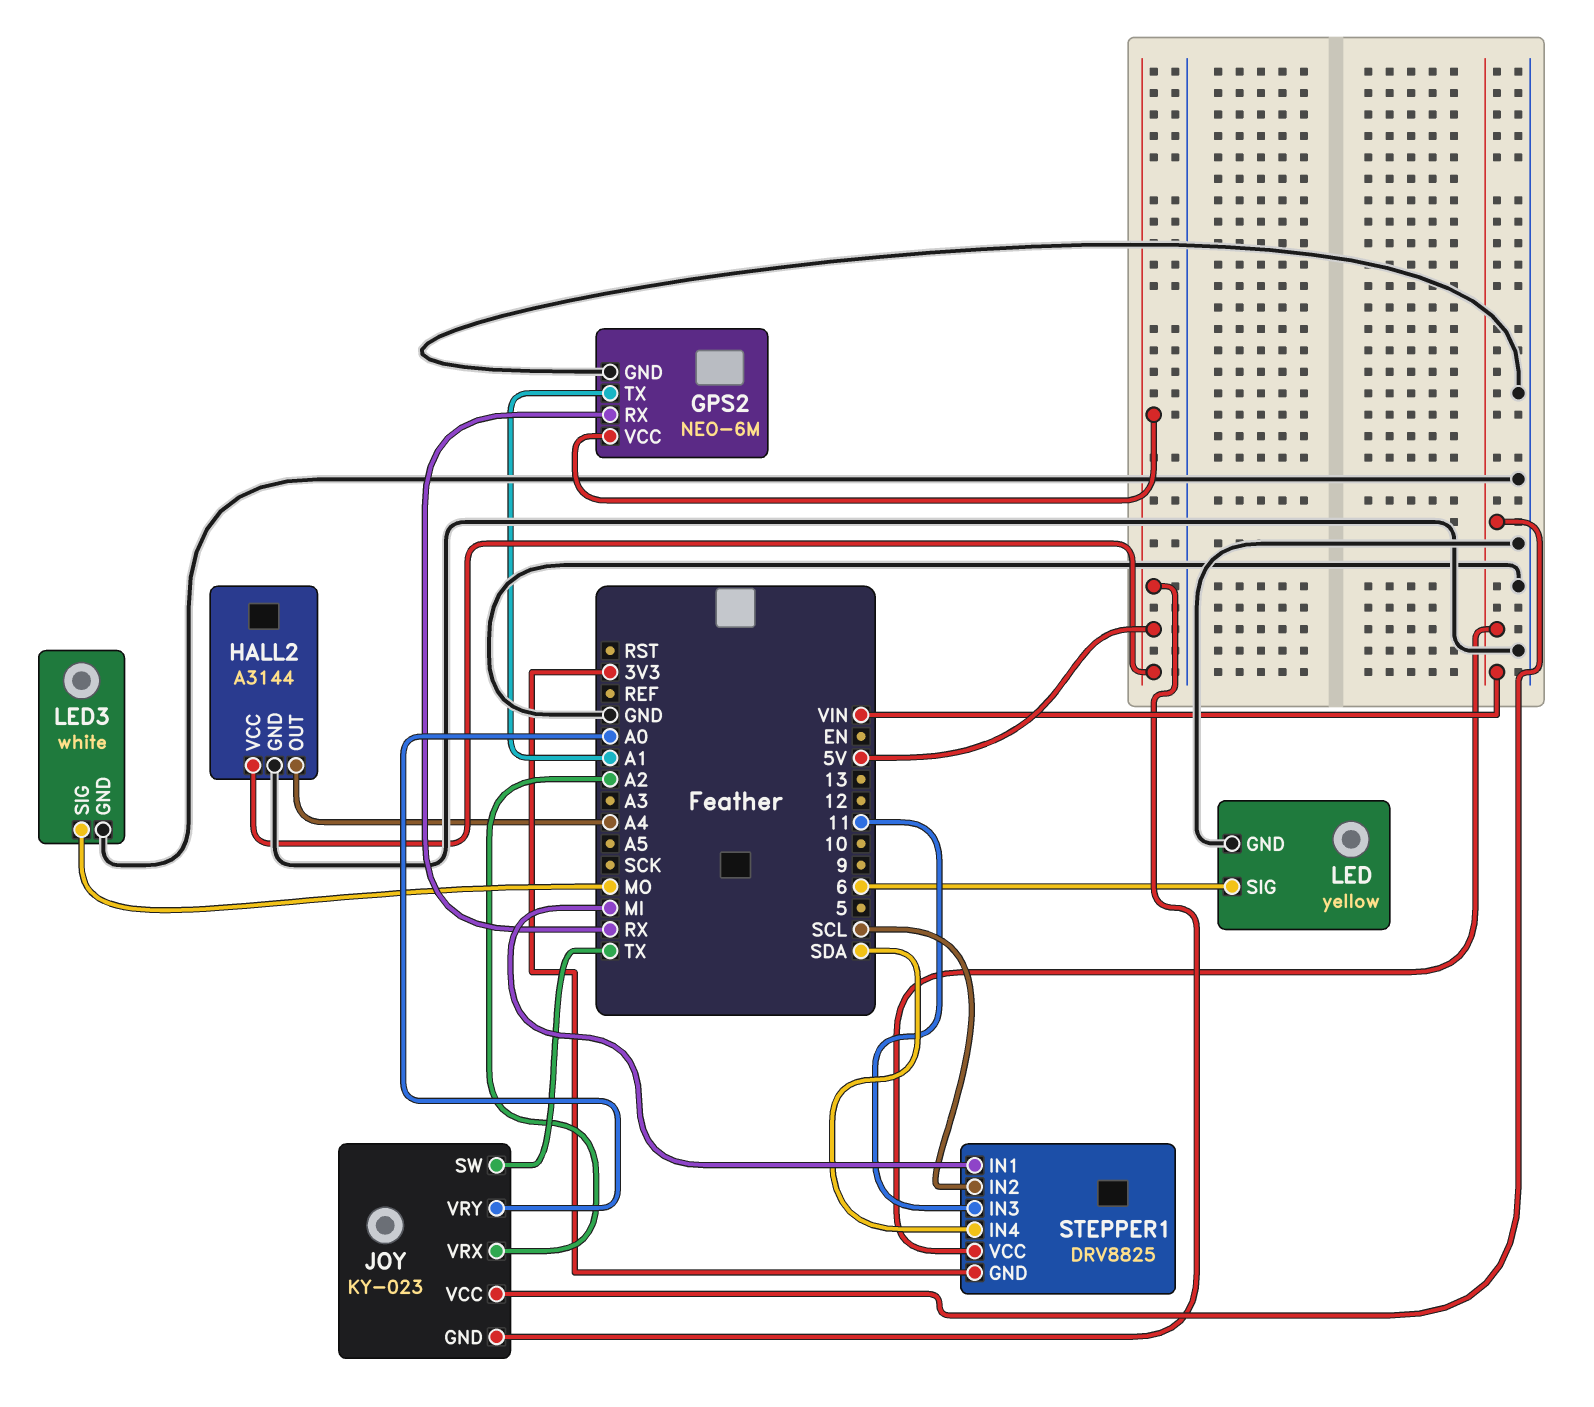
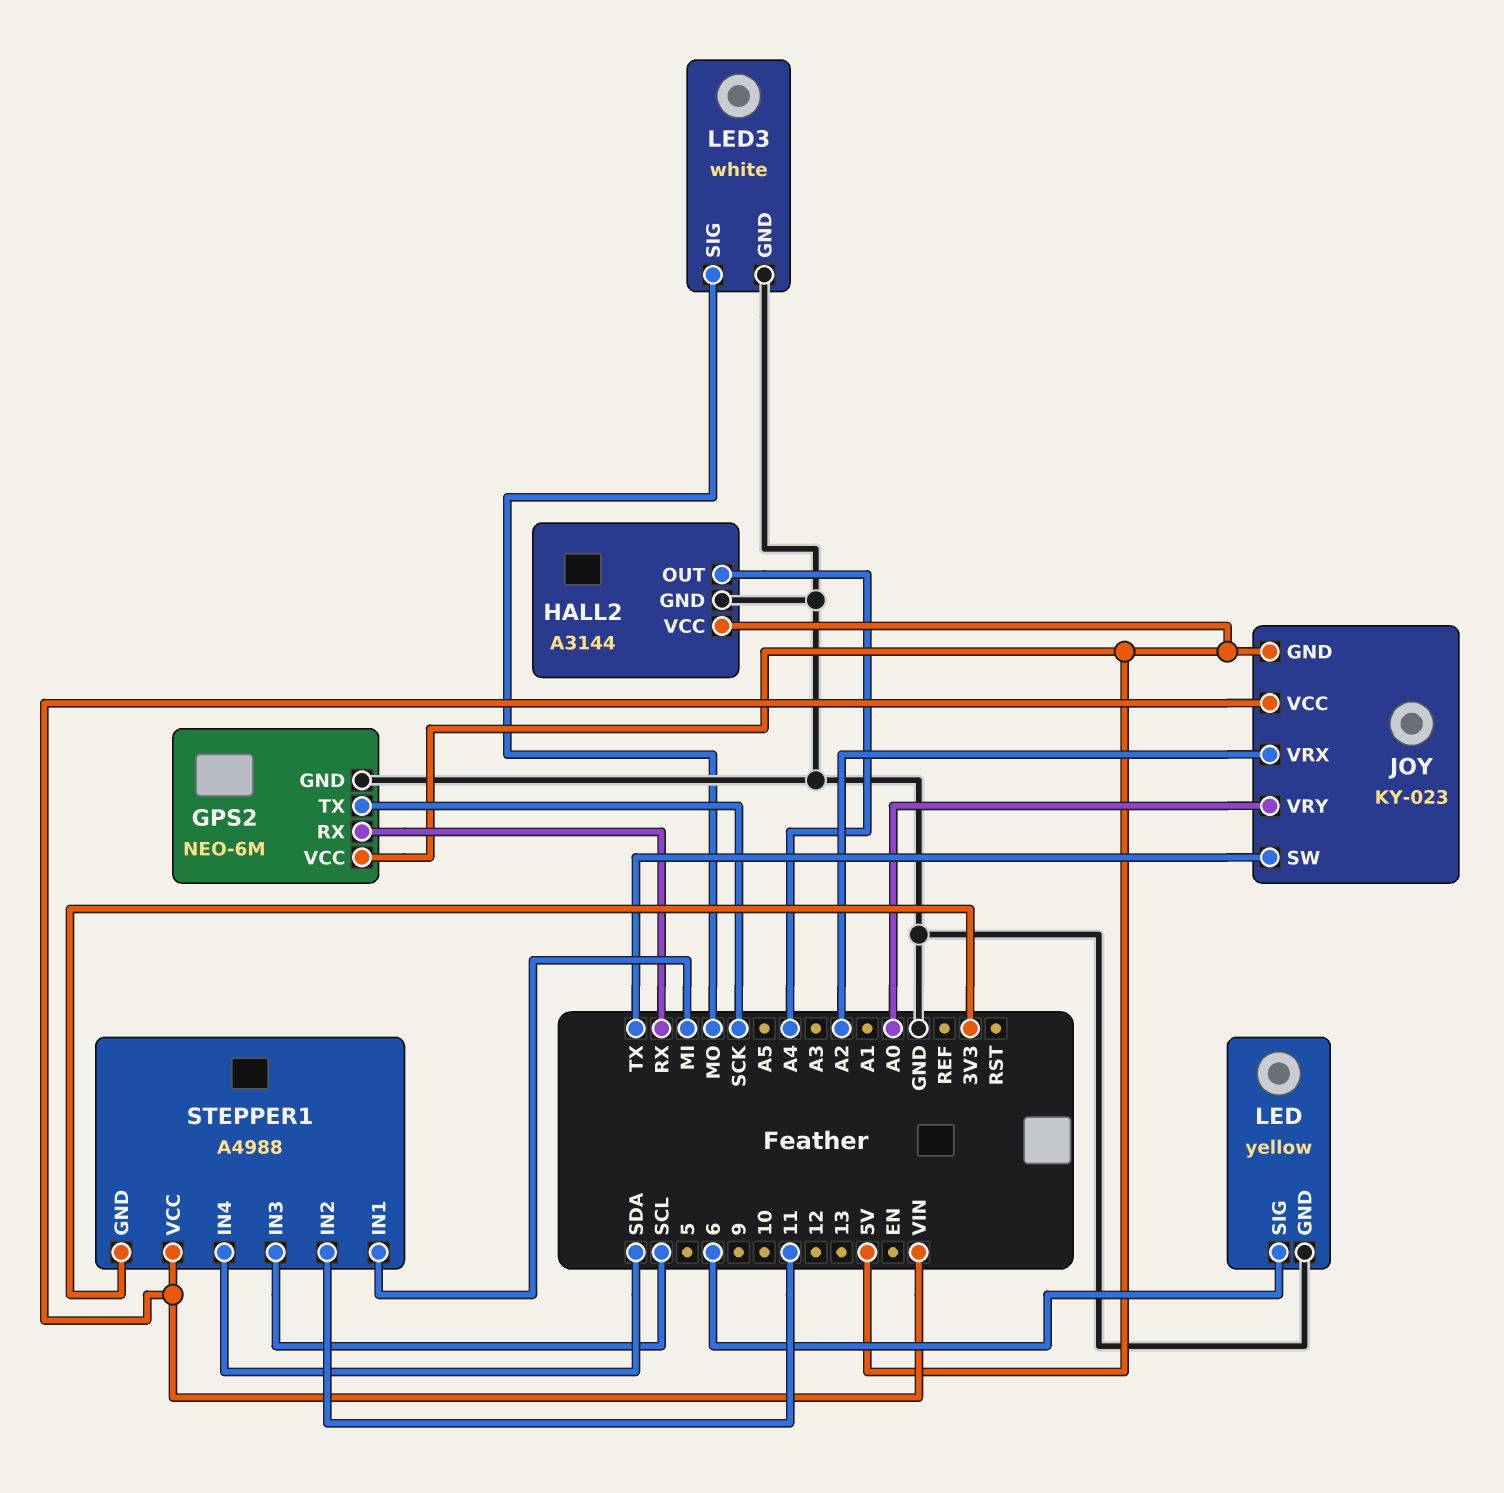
GPS2 pin TX: A1 -> SCK
STEPPER1: DRV8825 -> A4988
STEPPER1 pin IN2: SCL -> 11
STEPPER1 pin IN3: 11 -> SCL

